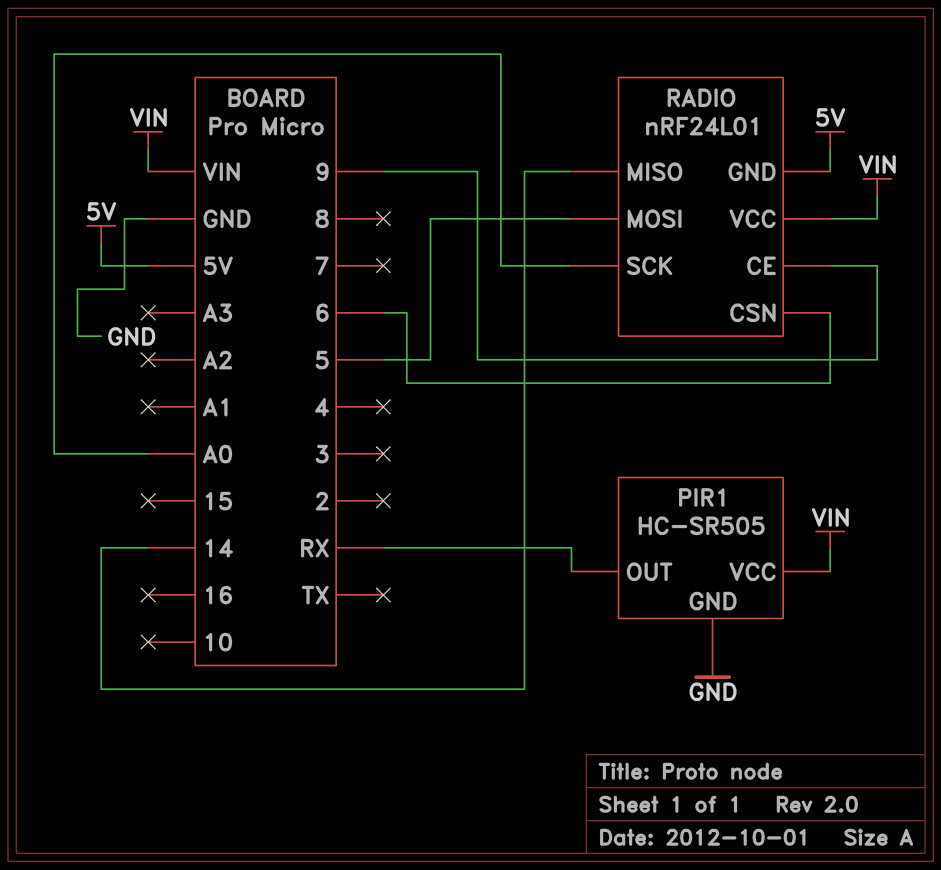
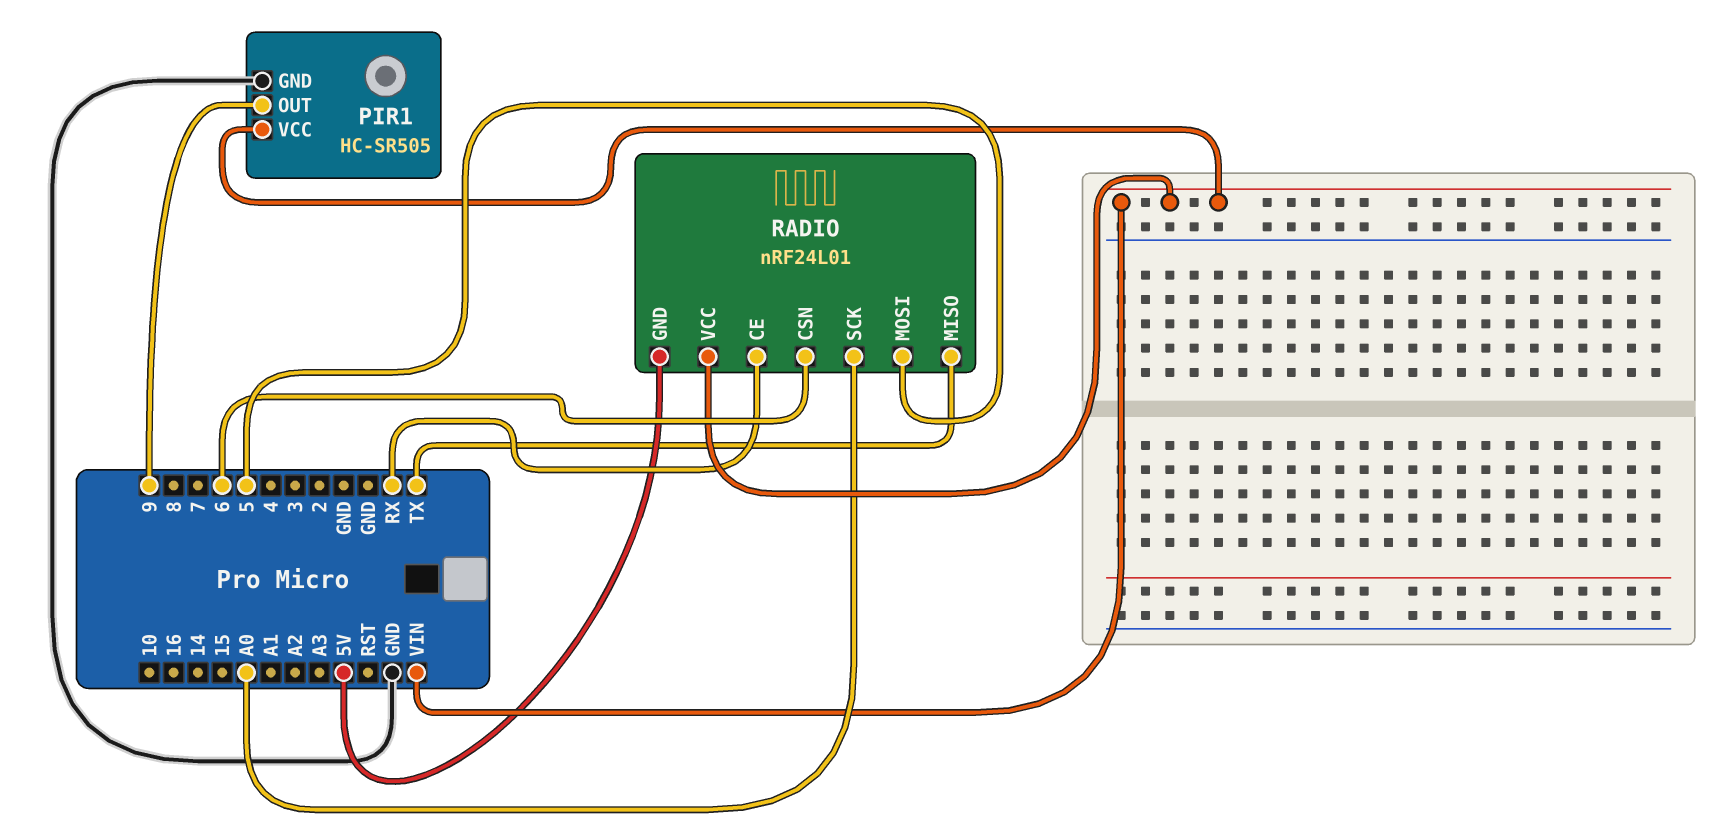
PIR1 pin OUT: RX -> 9
RADIO pin CE: 9 -> RX
RADIO pin MISO: 14 -> TX

